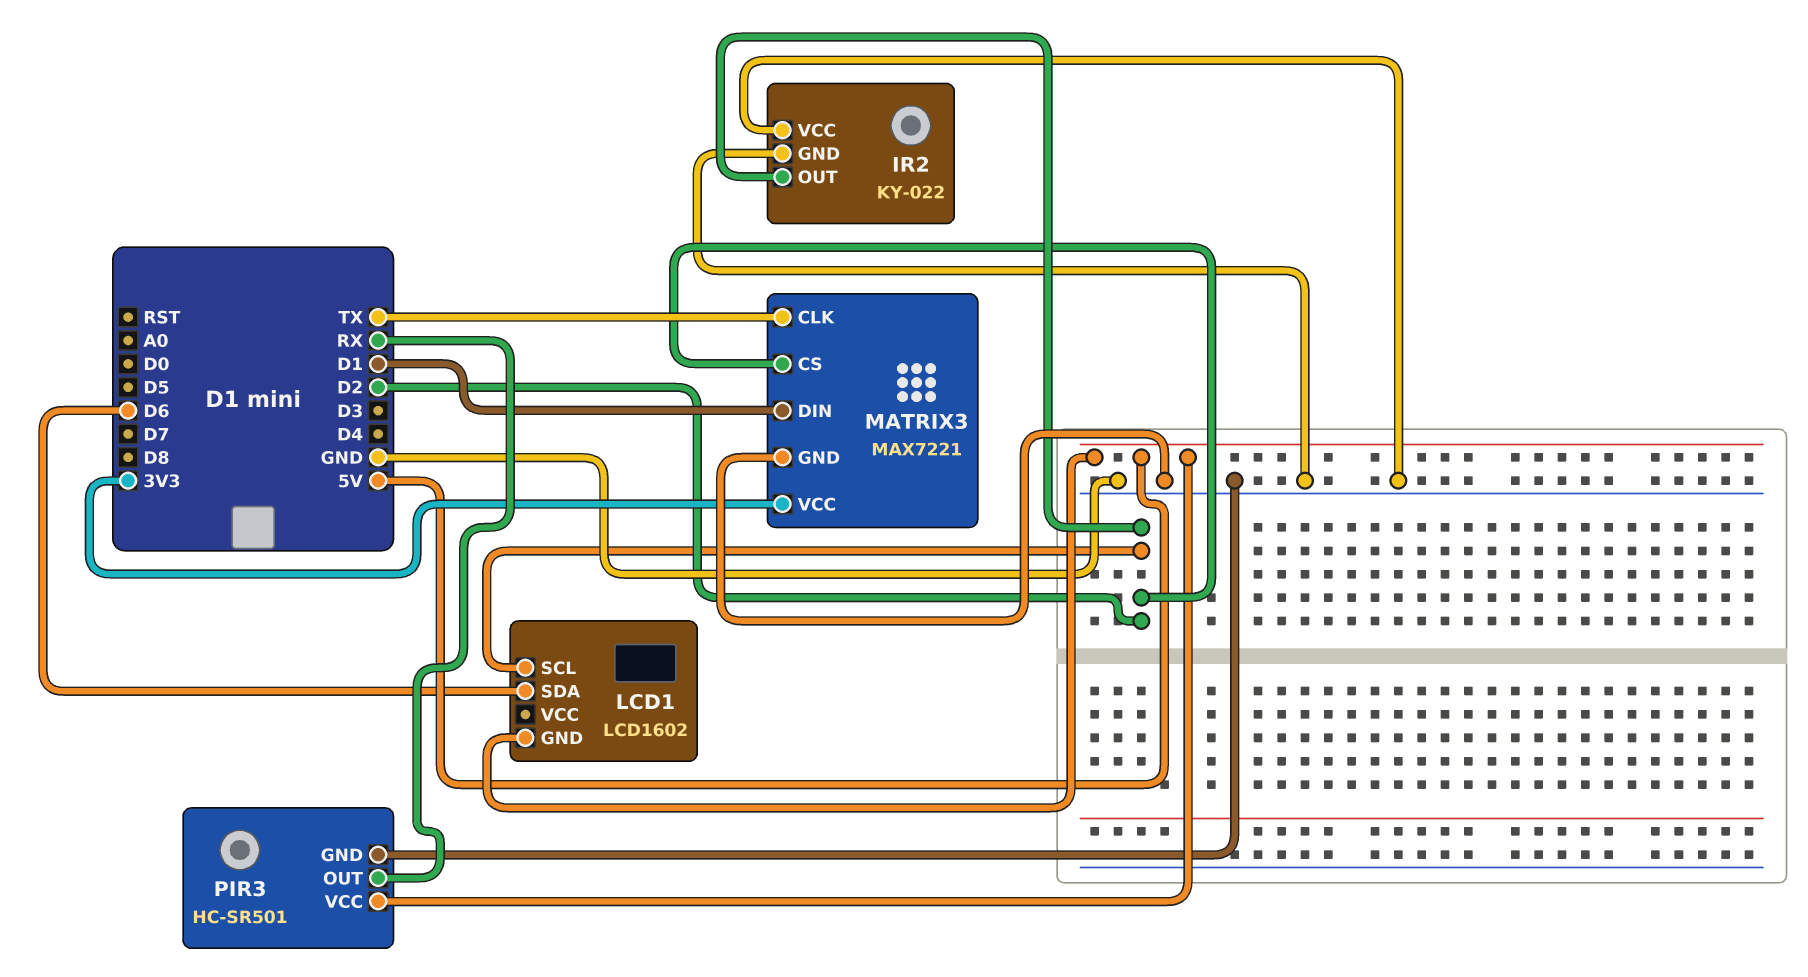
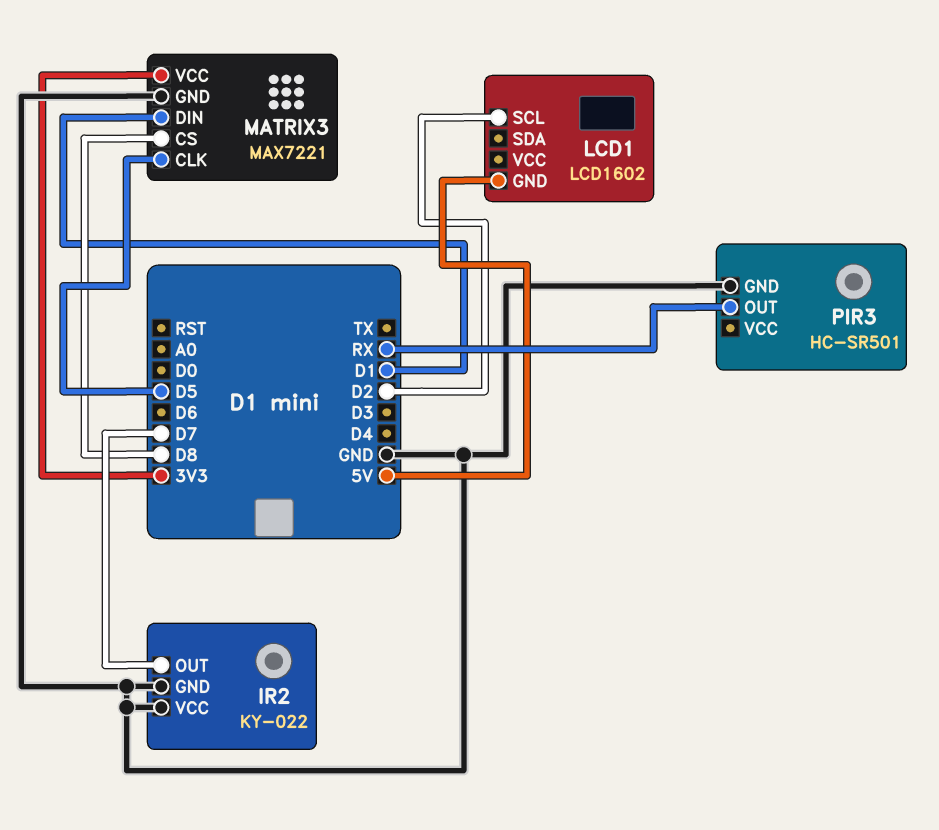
IR2 pin OUT: D2 -> D7
LCD1 pin SDA: D6 -> none
MATRIX3 pin CLK: TX -> D5
MATRIX3 pin CS: D2 -> D8
PIR3 pin VCC: 5V -> none

